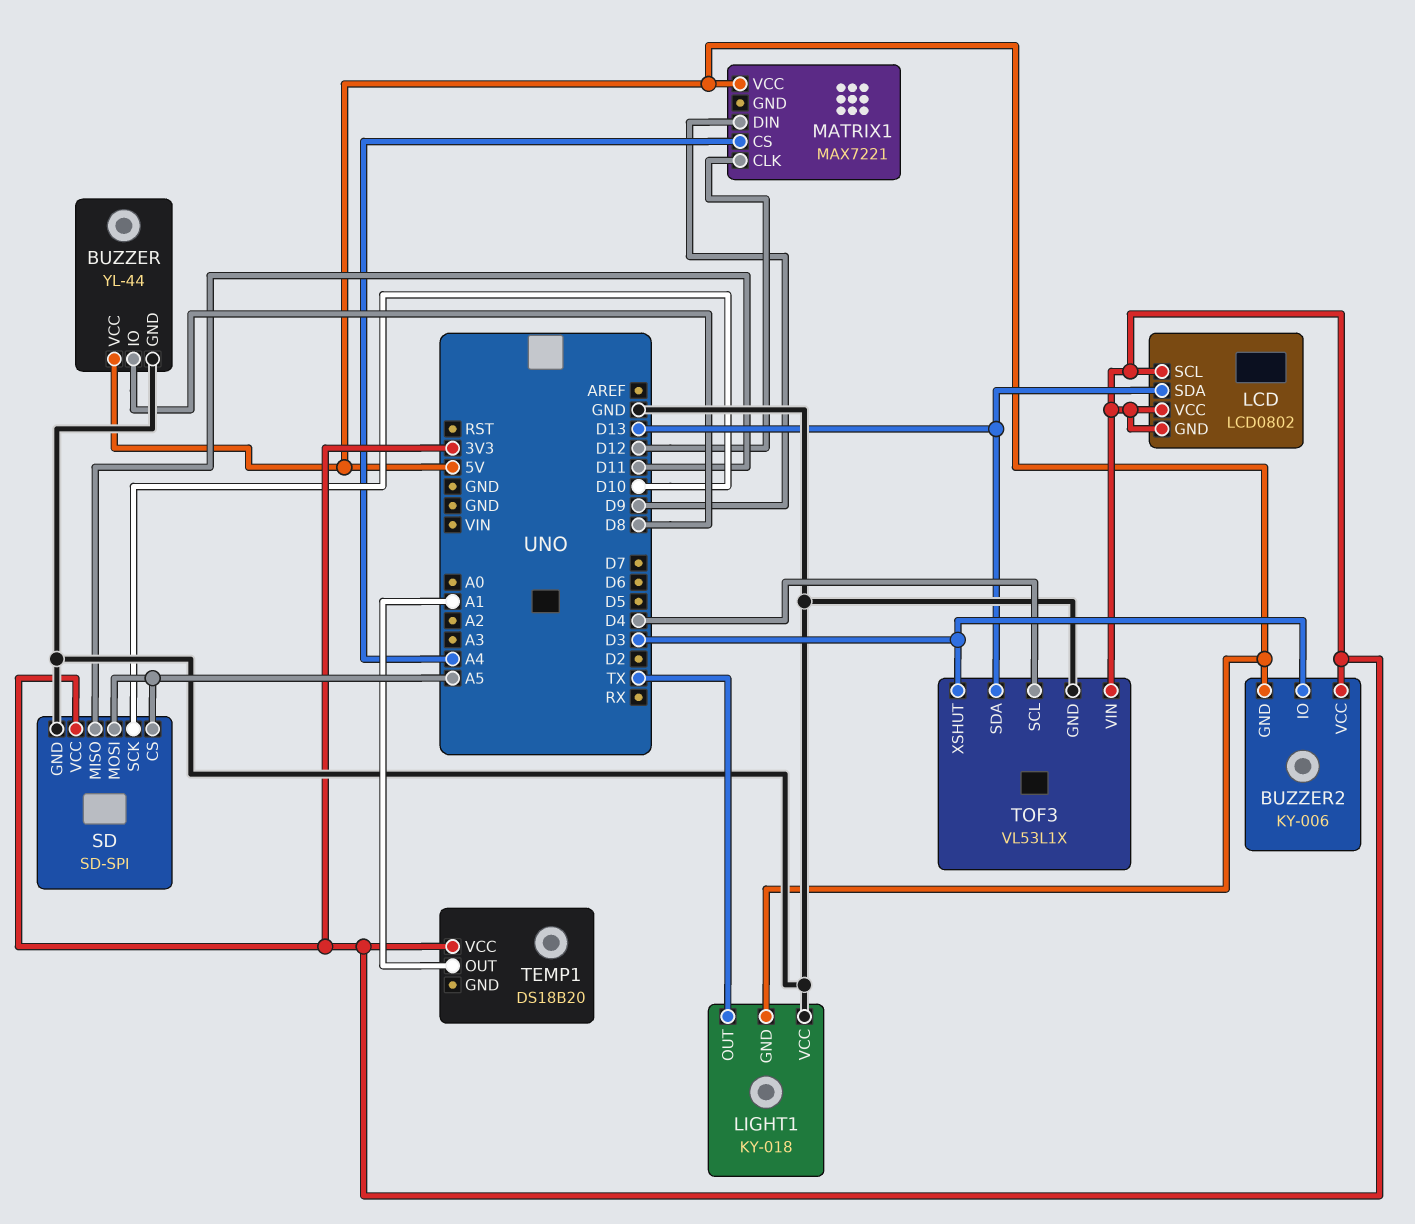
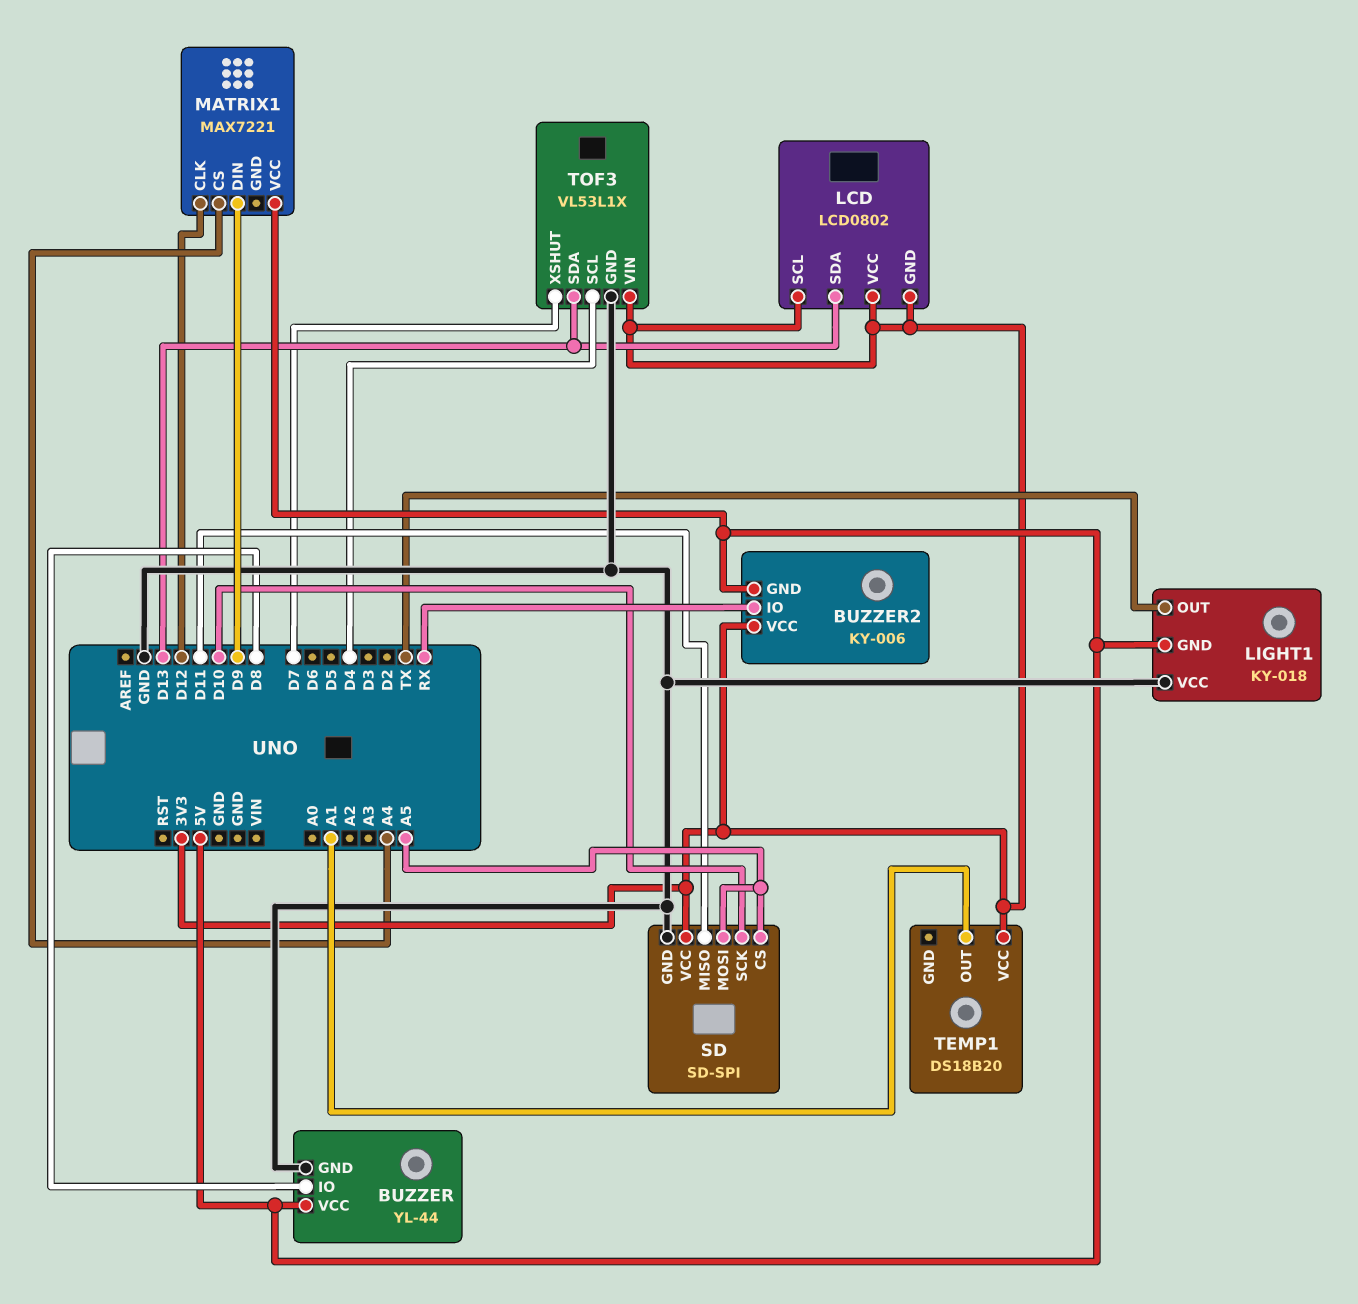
BUZZER2 pin IO: D3 -> RX
TOF3 pin XSHUT: D3 -> D7

